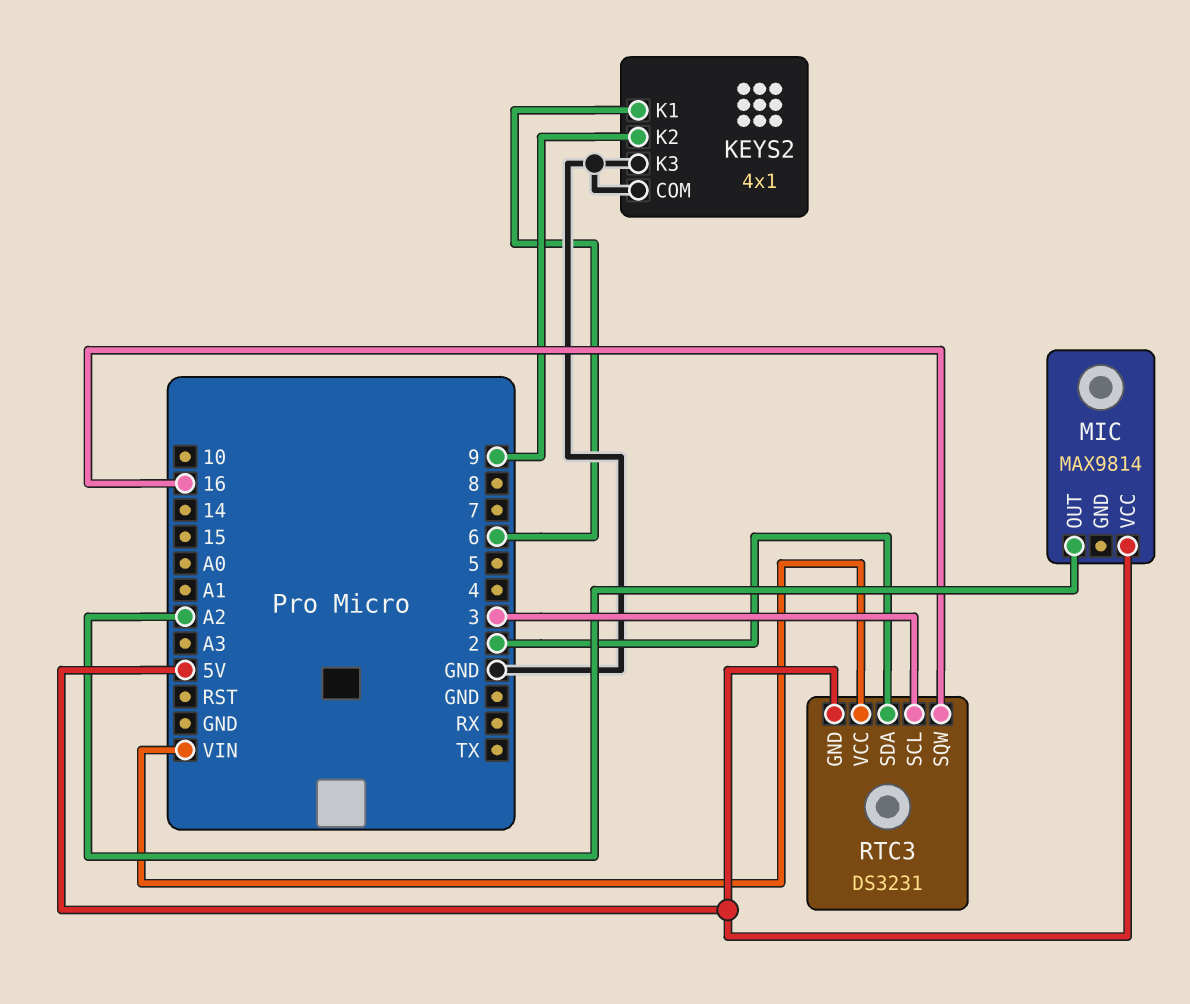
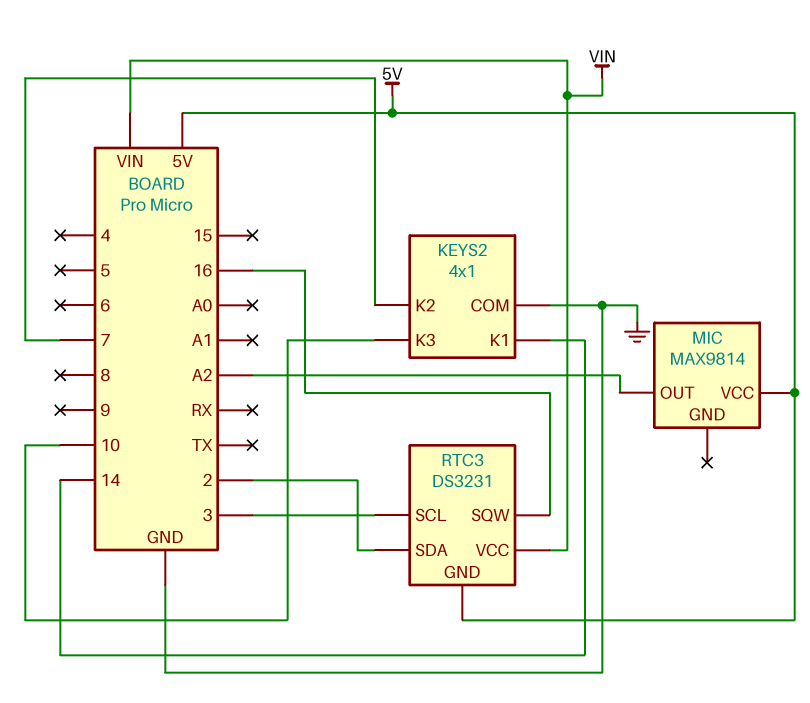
KEYS2 pin K1: 6 -> 14
KEYS2 pin K2: 9 -> 7
KEYS2 pin K3: GND -> 10

